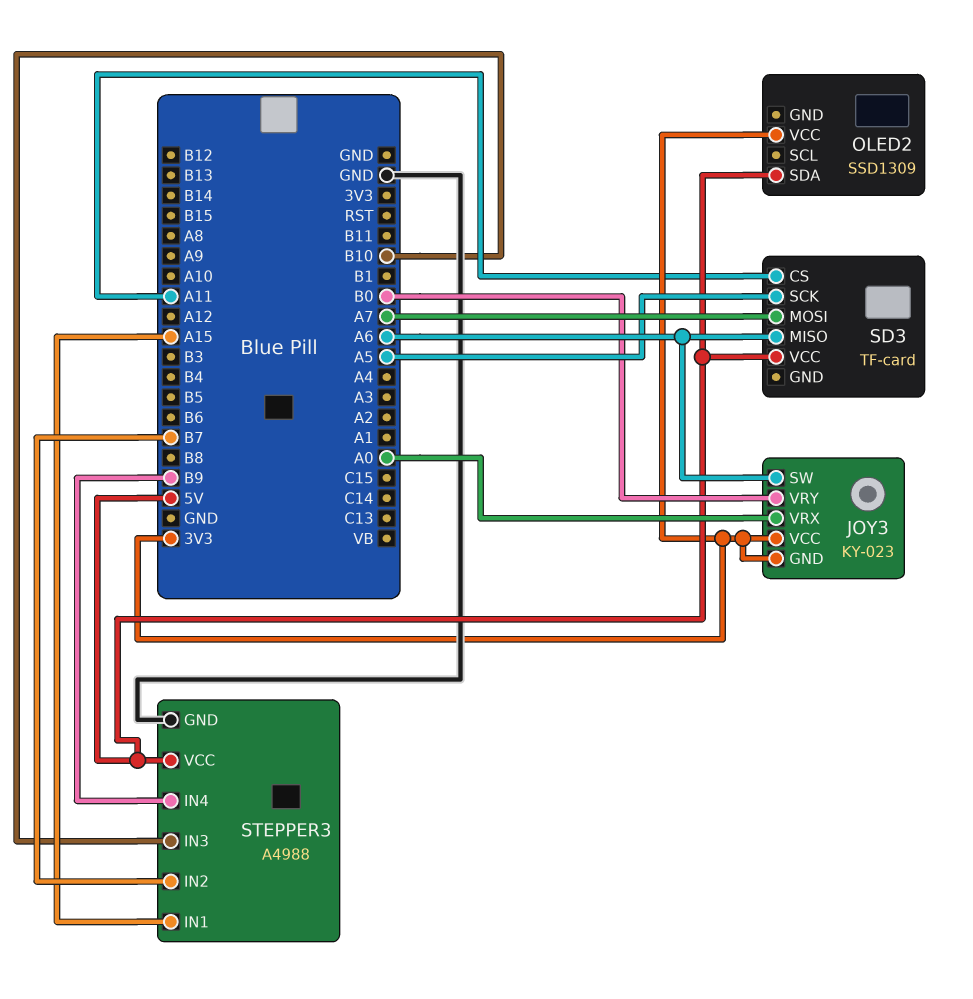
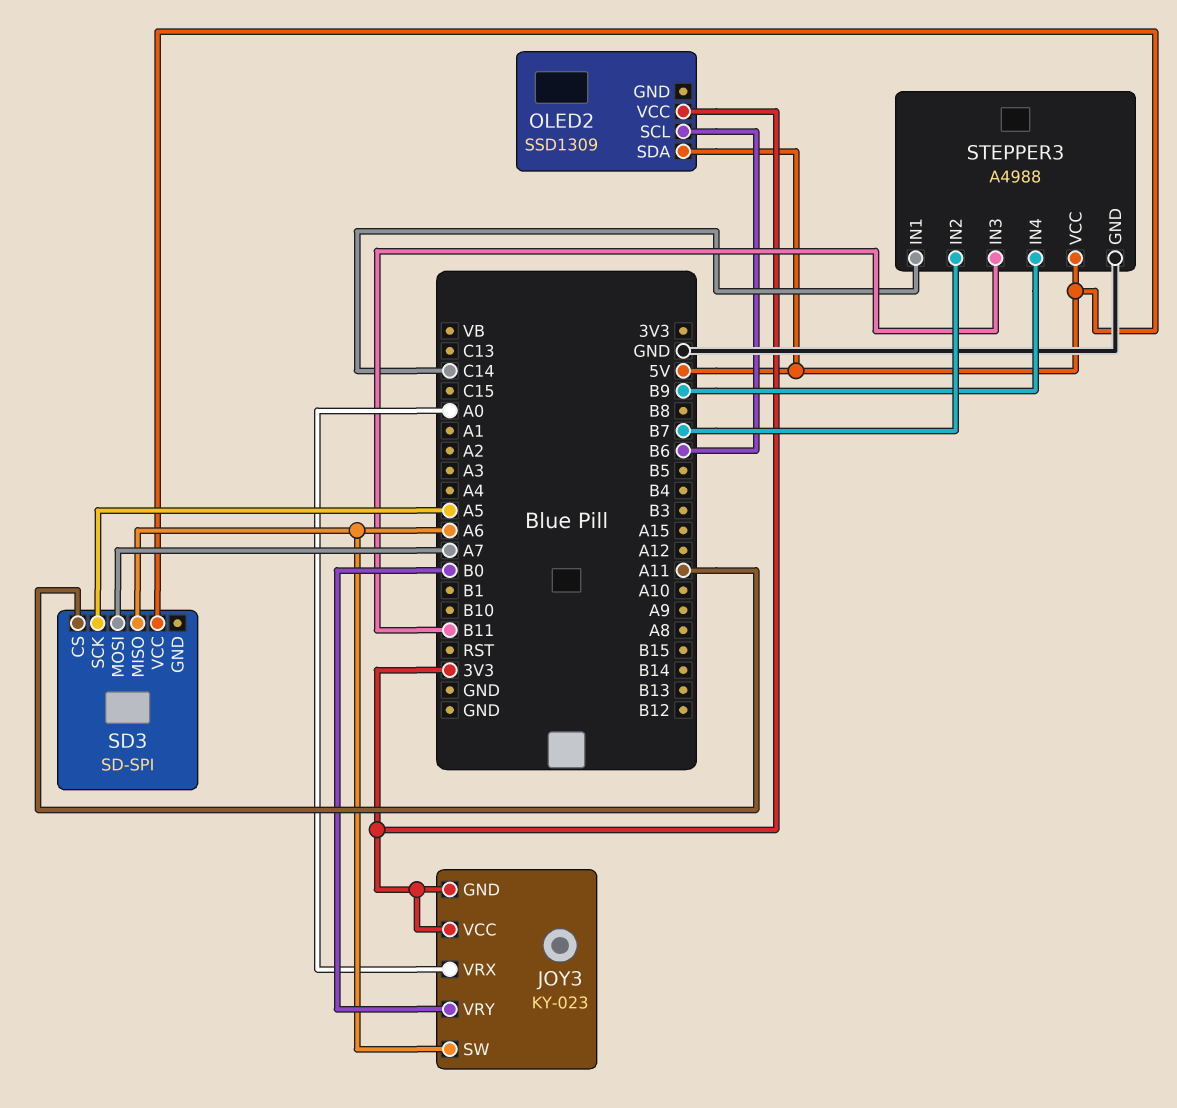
OLED2 pin SCL: none -> B6
SD3: TF-card -> SD-SPI
STEPPER3 pin IN1: A15 -> C14
STEPPER3 pin IN3: B10 -> B11

